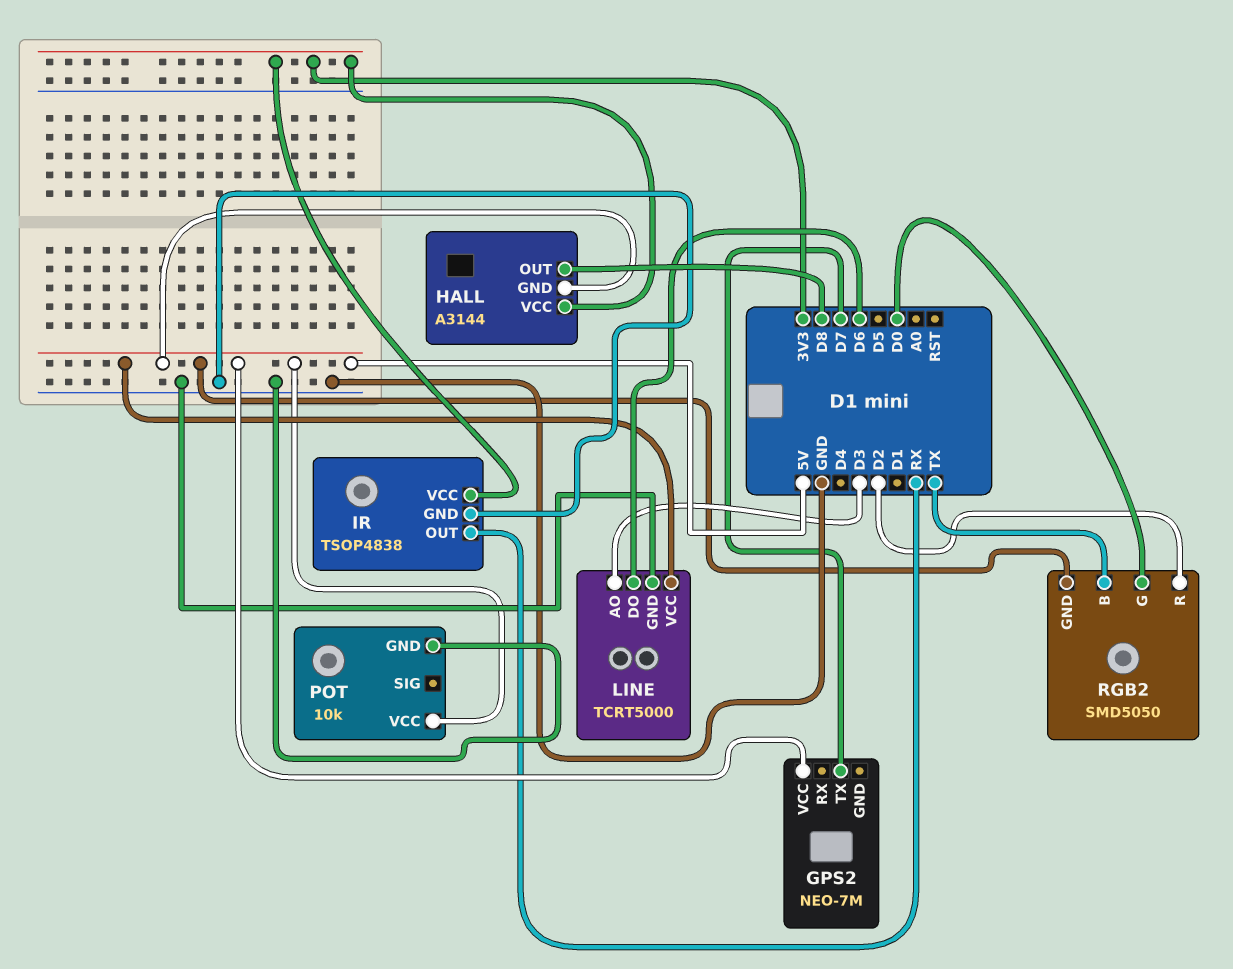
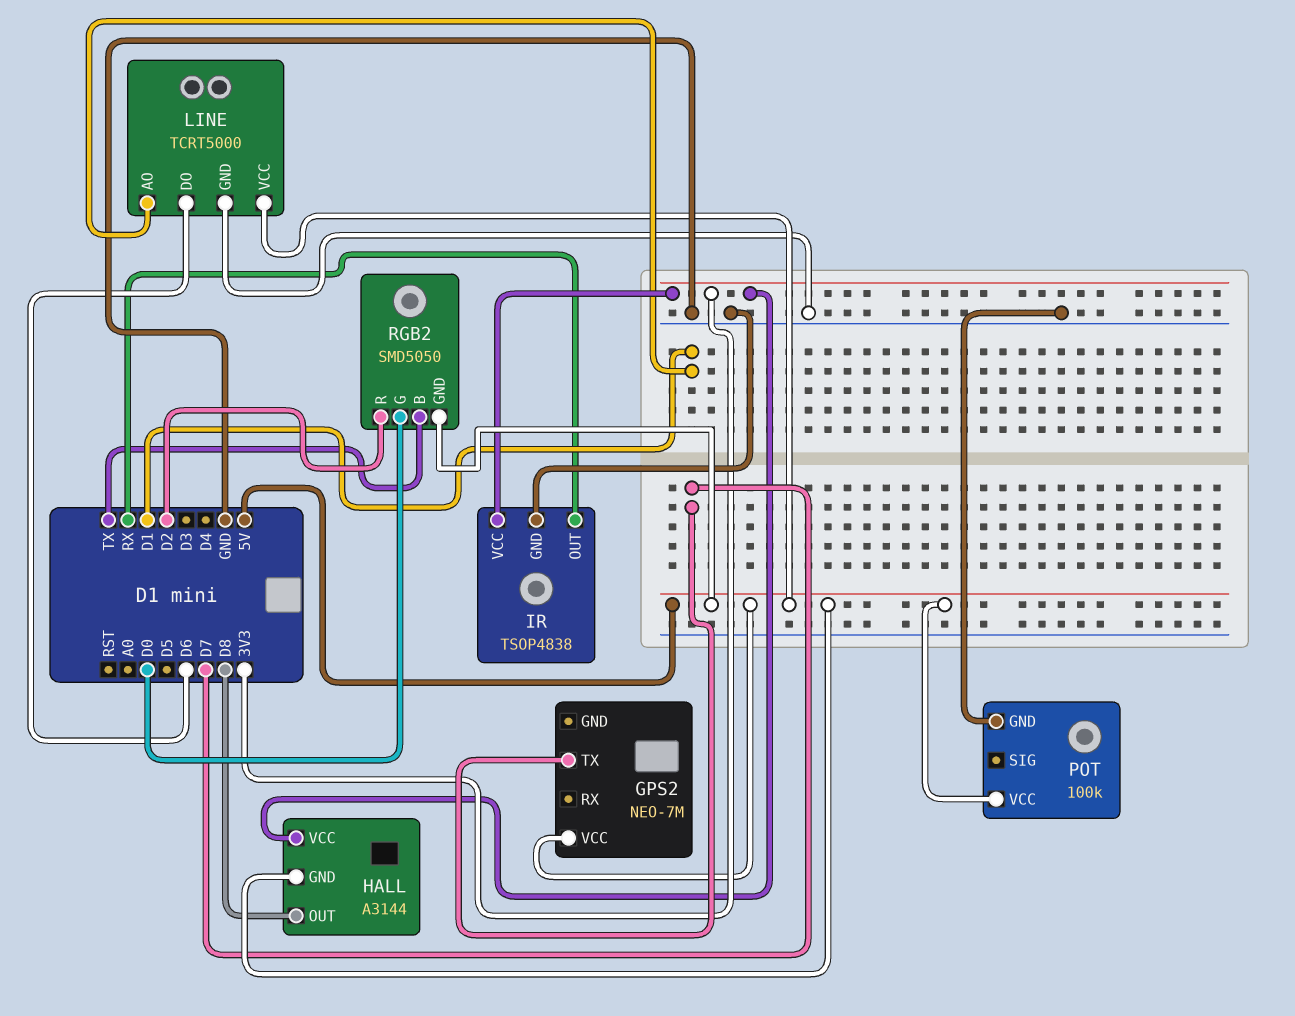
LINE pin AO: D3 -> D1
POT: 10k -> 100k

